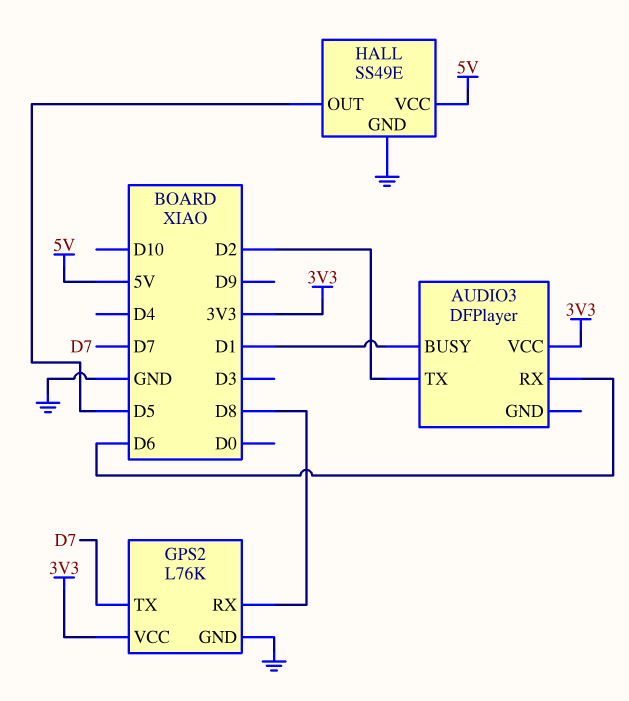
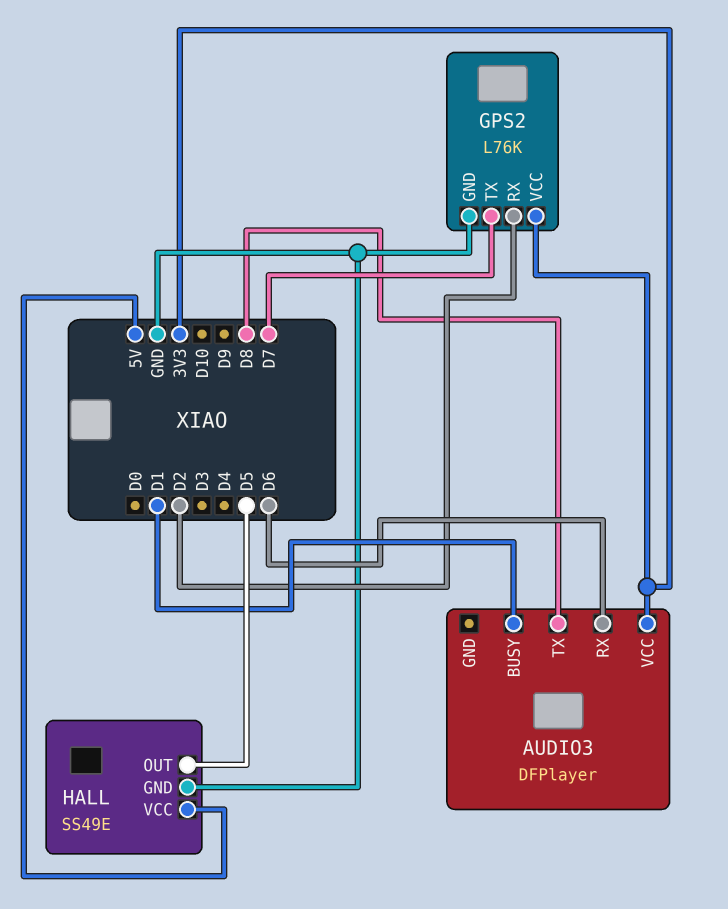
AUDIO3 pin TX: D2 -> D8
GPS2 pin RX: D8 -> D2

